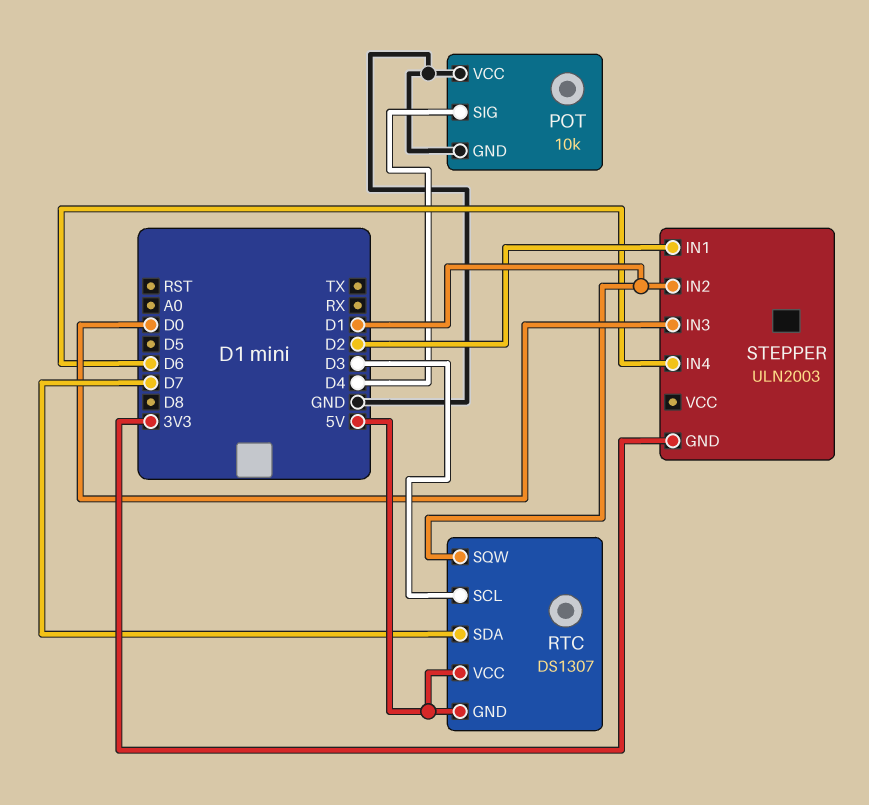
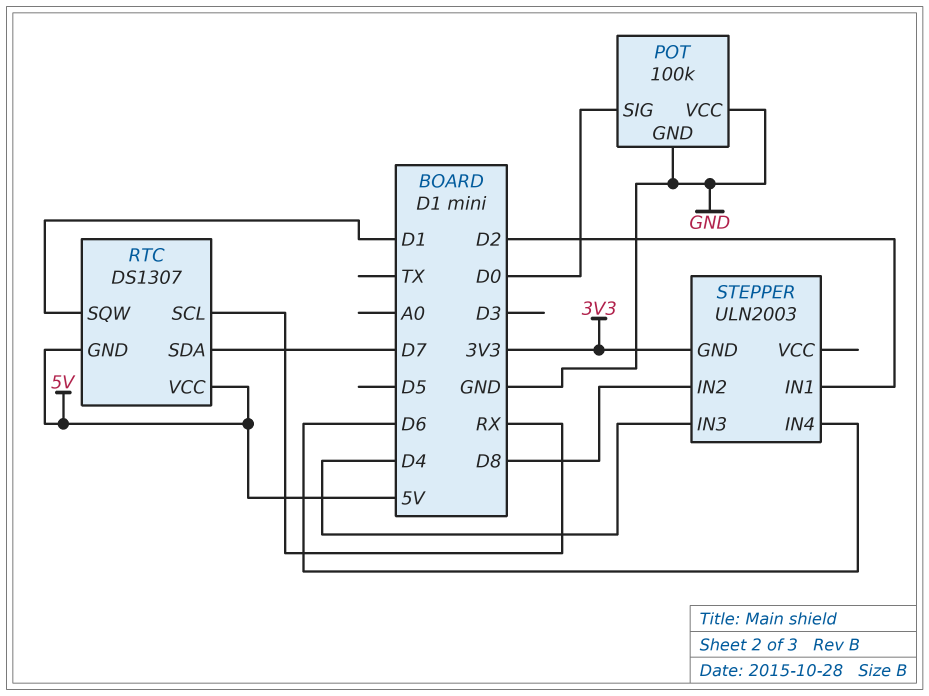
POT: 10k -> 100k
POT pin SIG: D4 -> D0
RTC pin SCL: D3 -> RX
STEPPER pin IN2: D1 -> D8
STEPPER pin IN3: D0 -> D4

